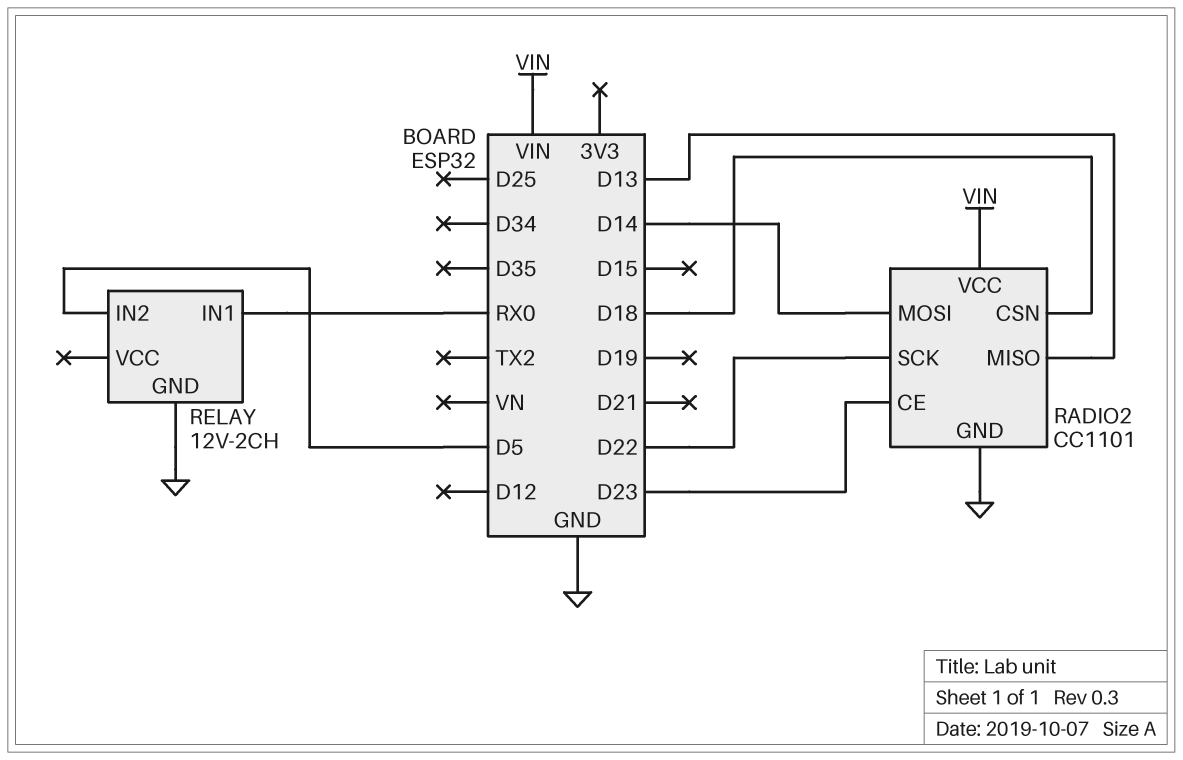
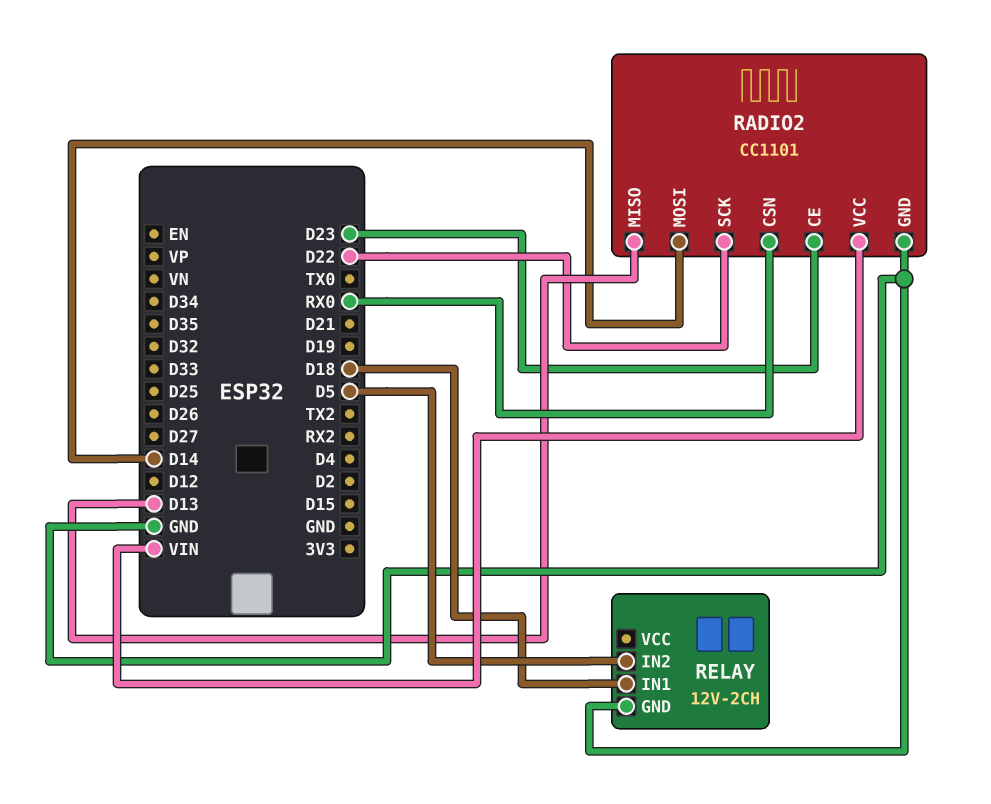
RADIO2 pin CSN: D18 -> RX0
RELAY pin IN1: RX0 -> D18

